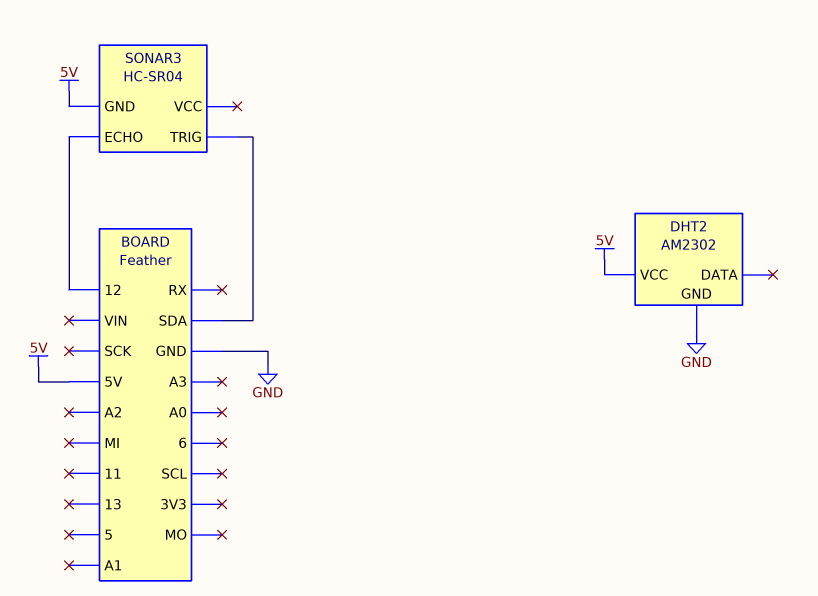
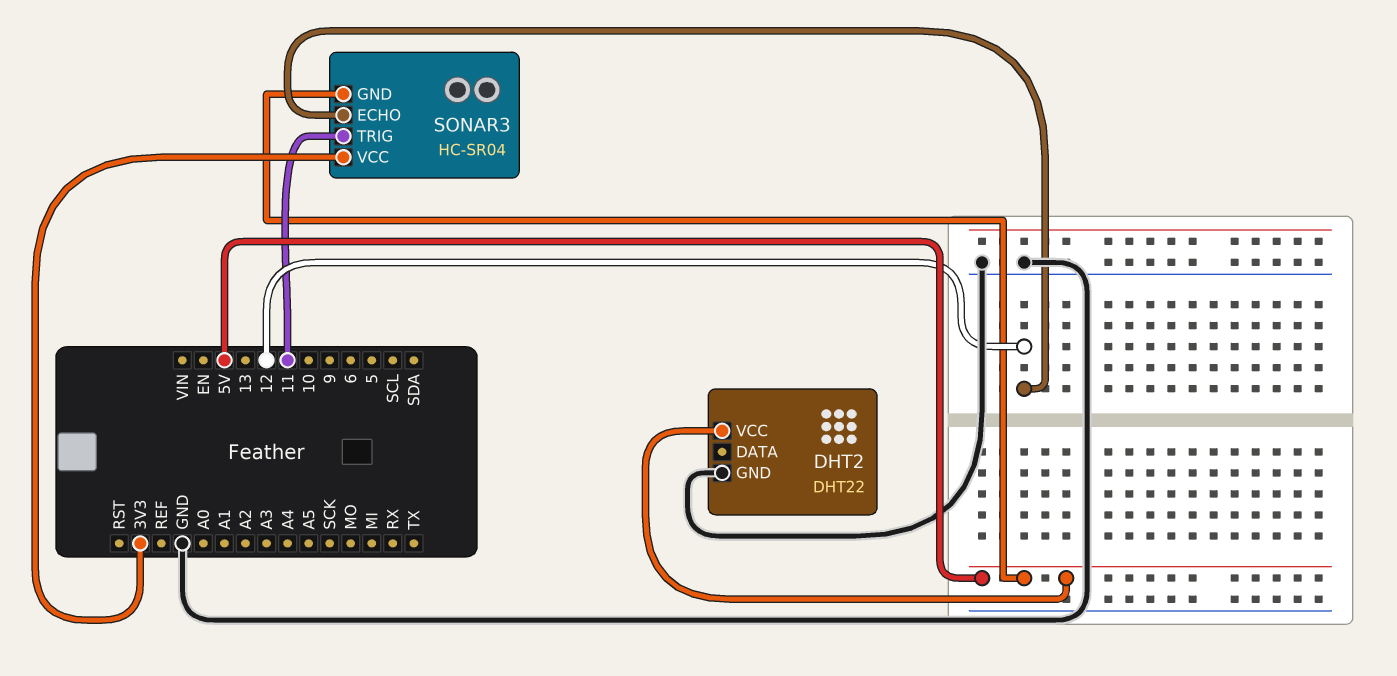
DHT2: AM2302 -> DHT22
SONAR3 pin TRIG: SDA -> 11
SONAR3 pin VCC: none -> 3V3

